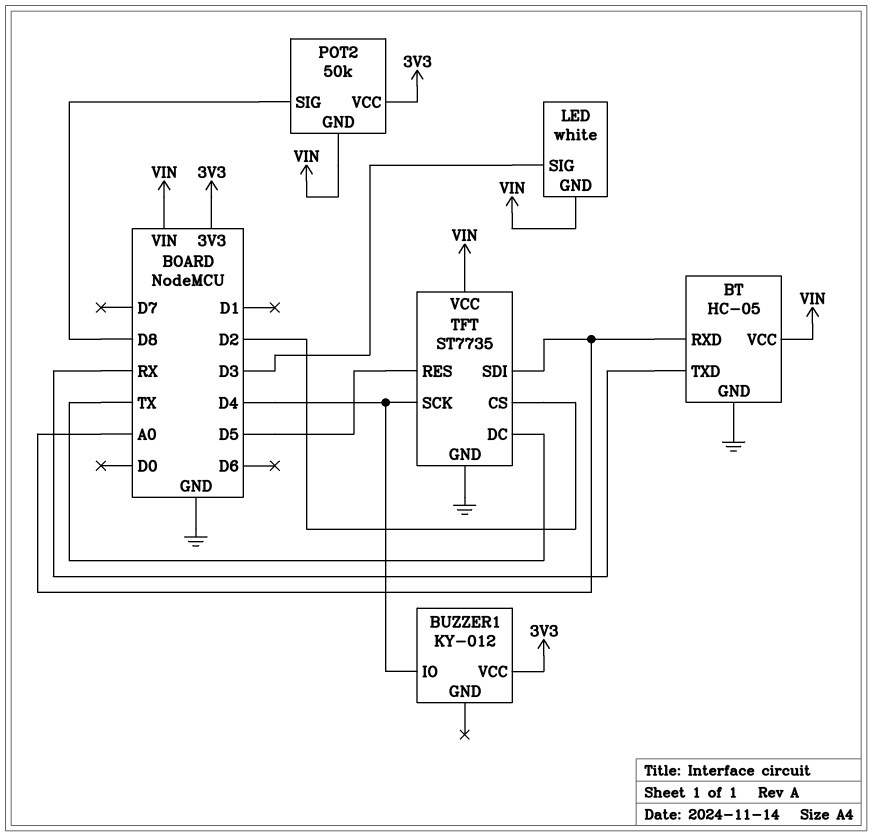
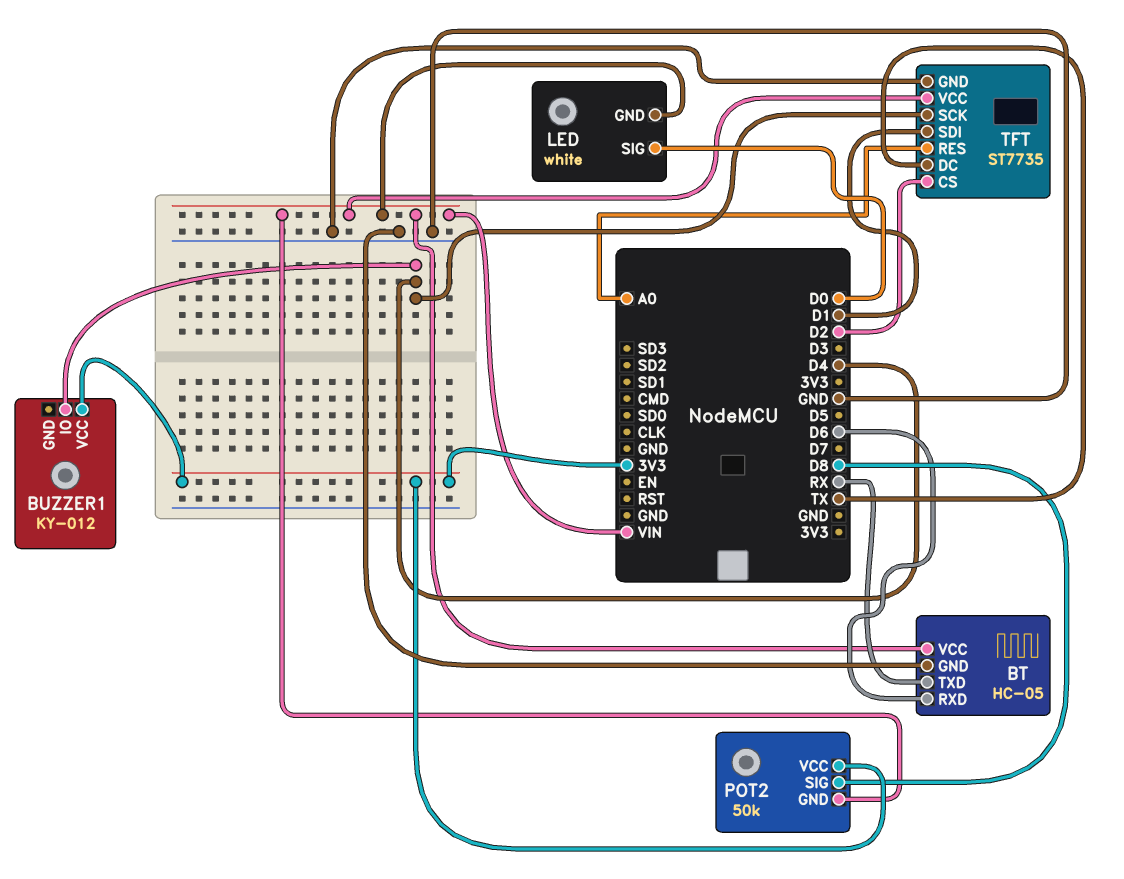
BT pin RXD: A0 -> D6
LED pin SIG: D3 -> D0
TFT pin RES: D5 -> A0
TFT pin SDI: A0 -> D1

